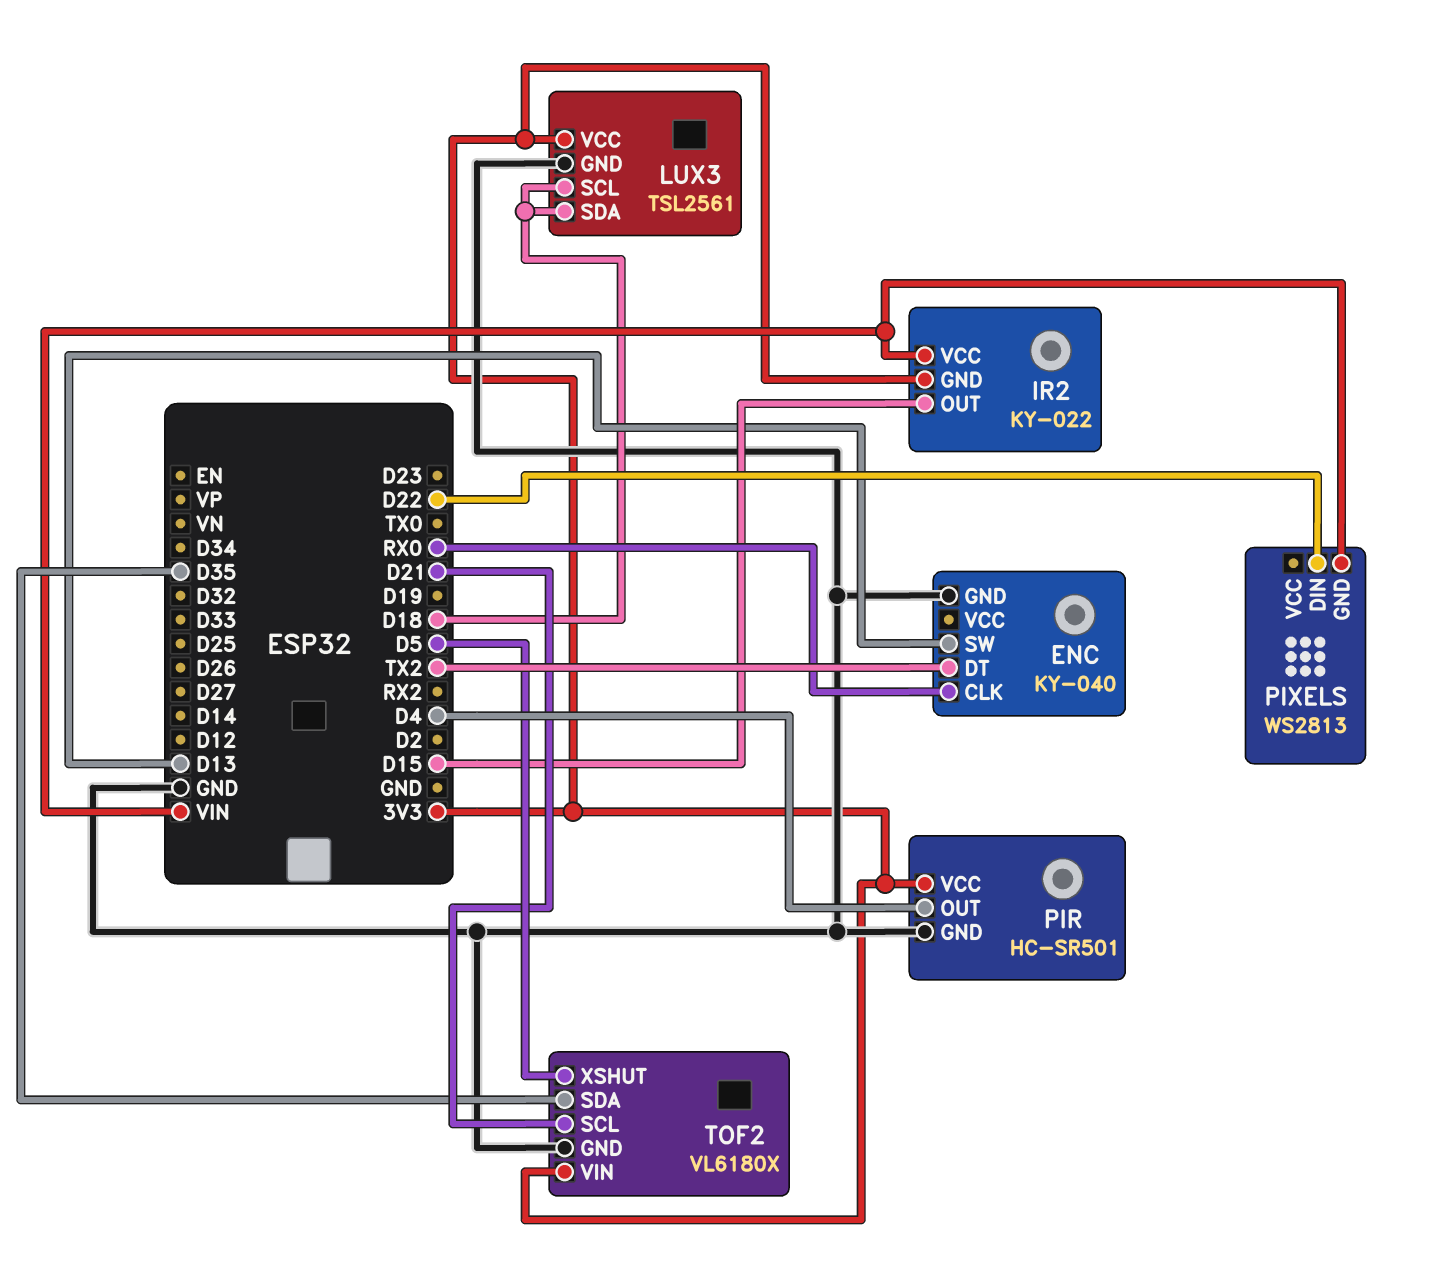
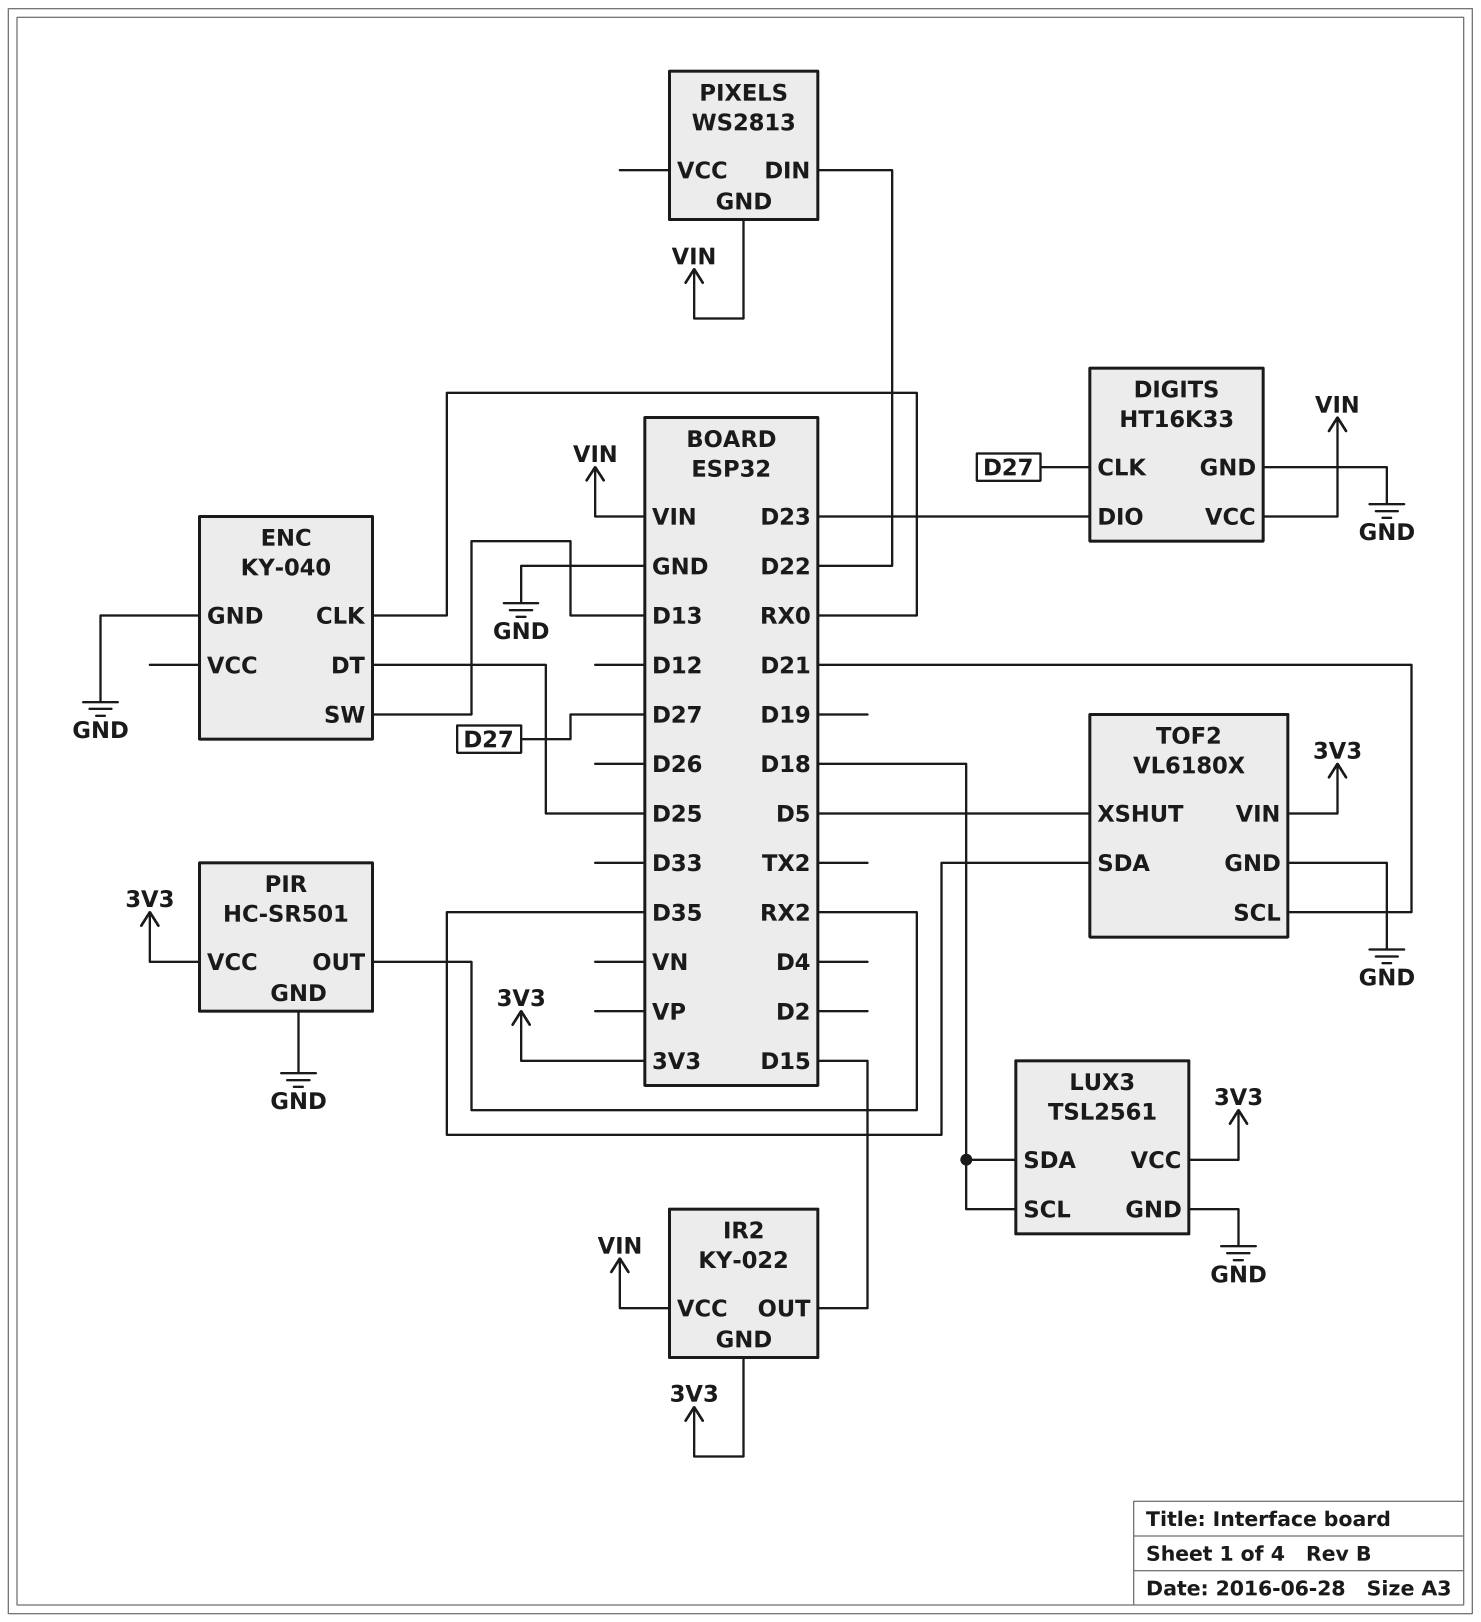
DIGITS: none -> HT16K33
DIGITS pin CLK: none -> D27
DIGITS pin DIO: none -> D23
DIGITS pin GND: none -> GND
DIGITS pin VCC: none -> VIN
ENC pin DT: TX2 -> D25
PIR pin OUT: D4 -> RX2

